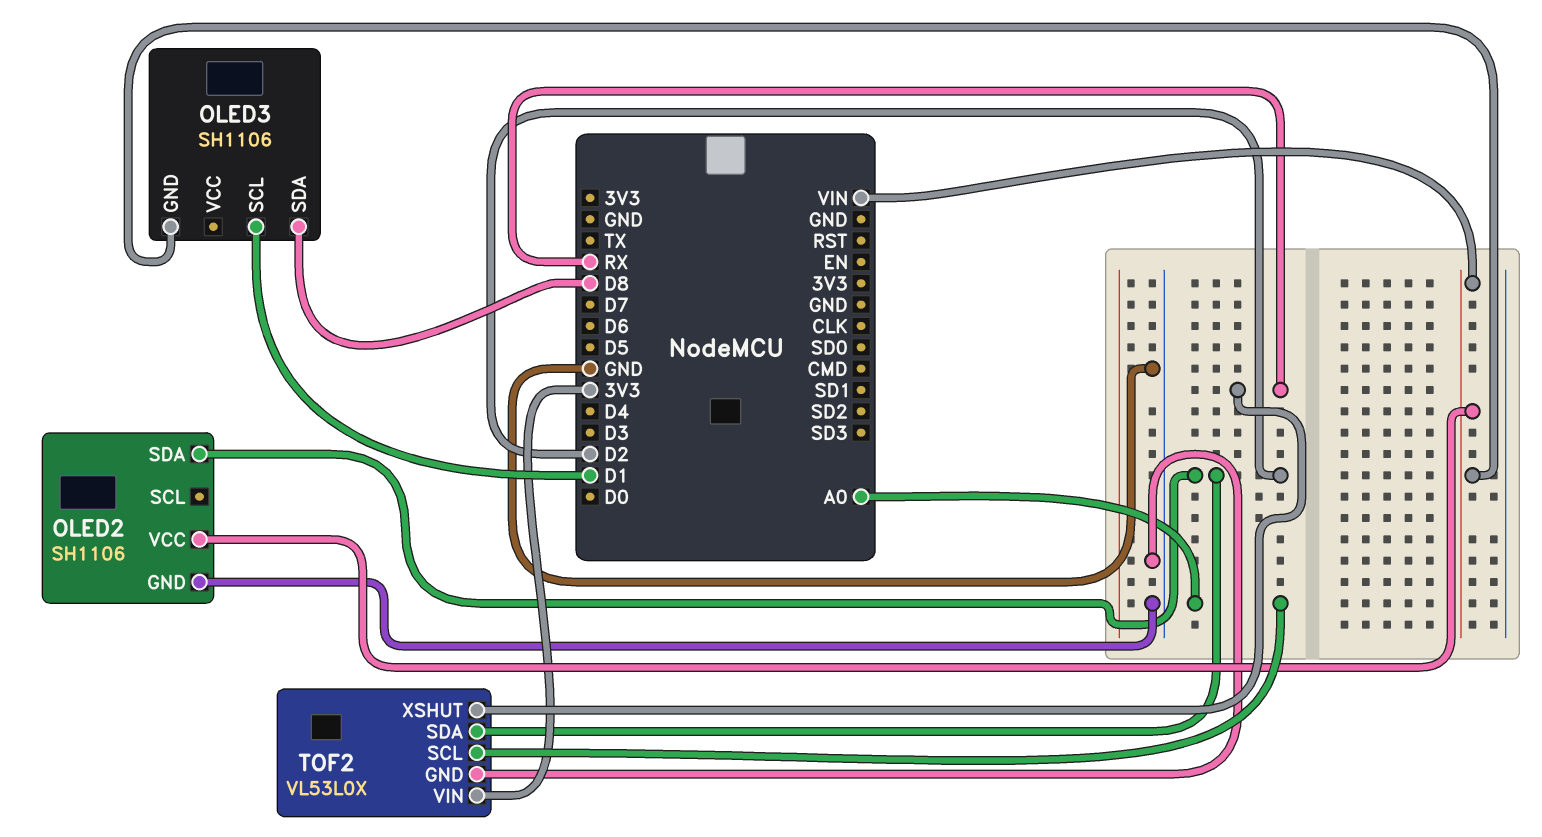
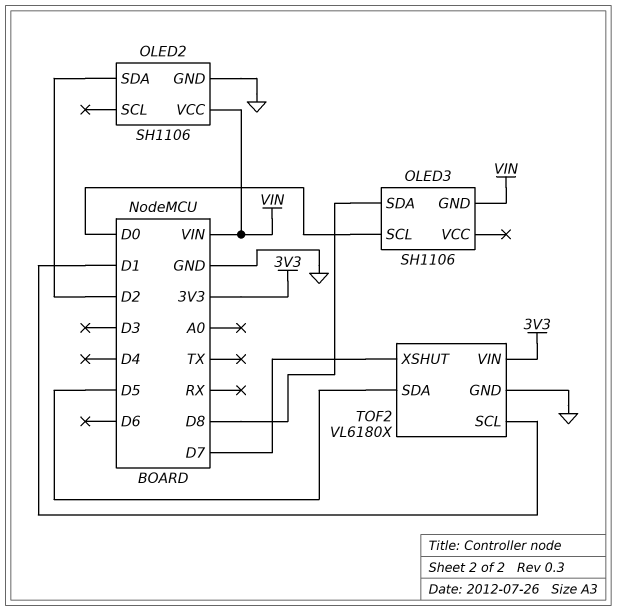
OLED3 pin SCL: D1 -> D0
TOF2: VL53L0X -> VL6180X
TOF2 pin SCL: A0 -> D1
TOF2 pin SDA: D2 -> D5
TOF2 pin XSHUT: RX -> D7

